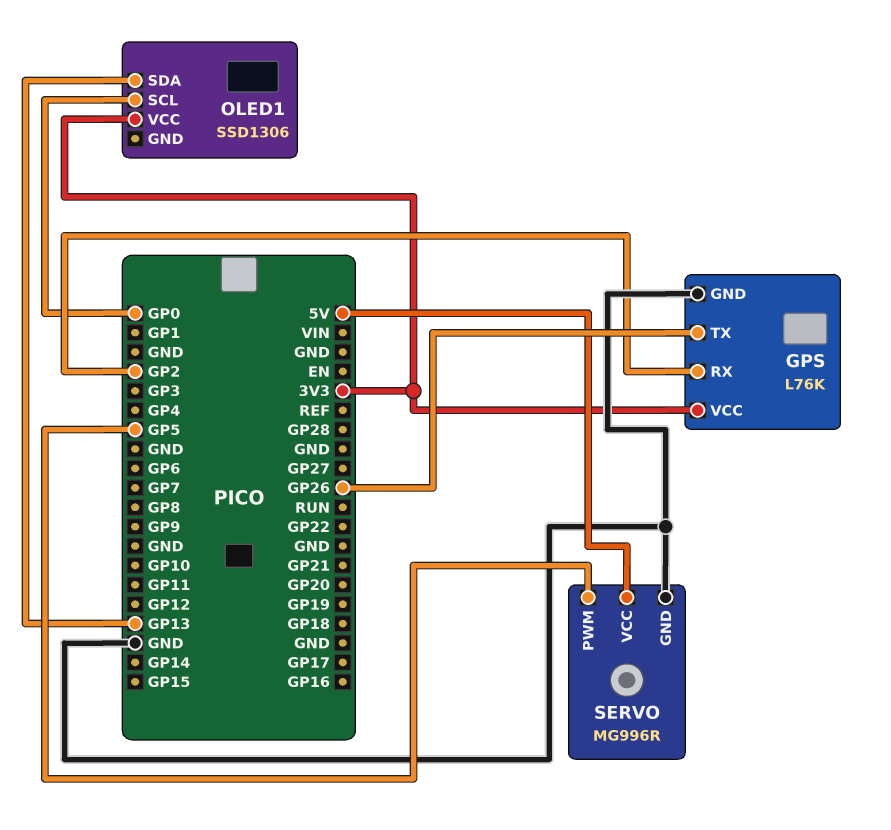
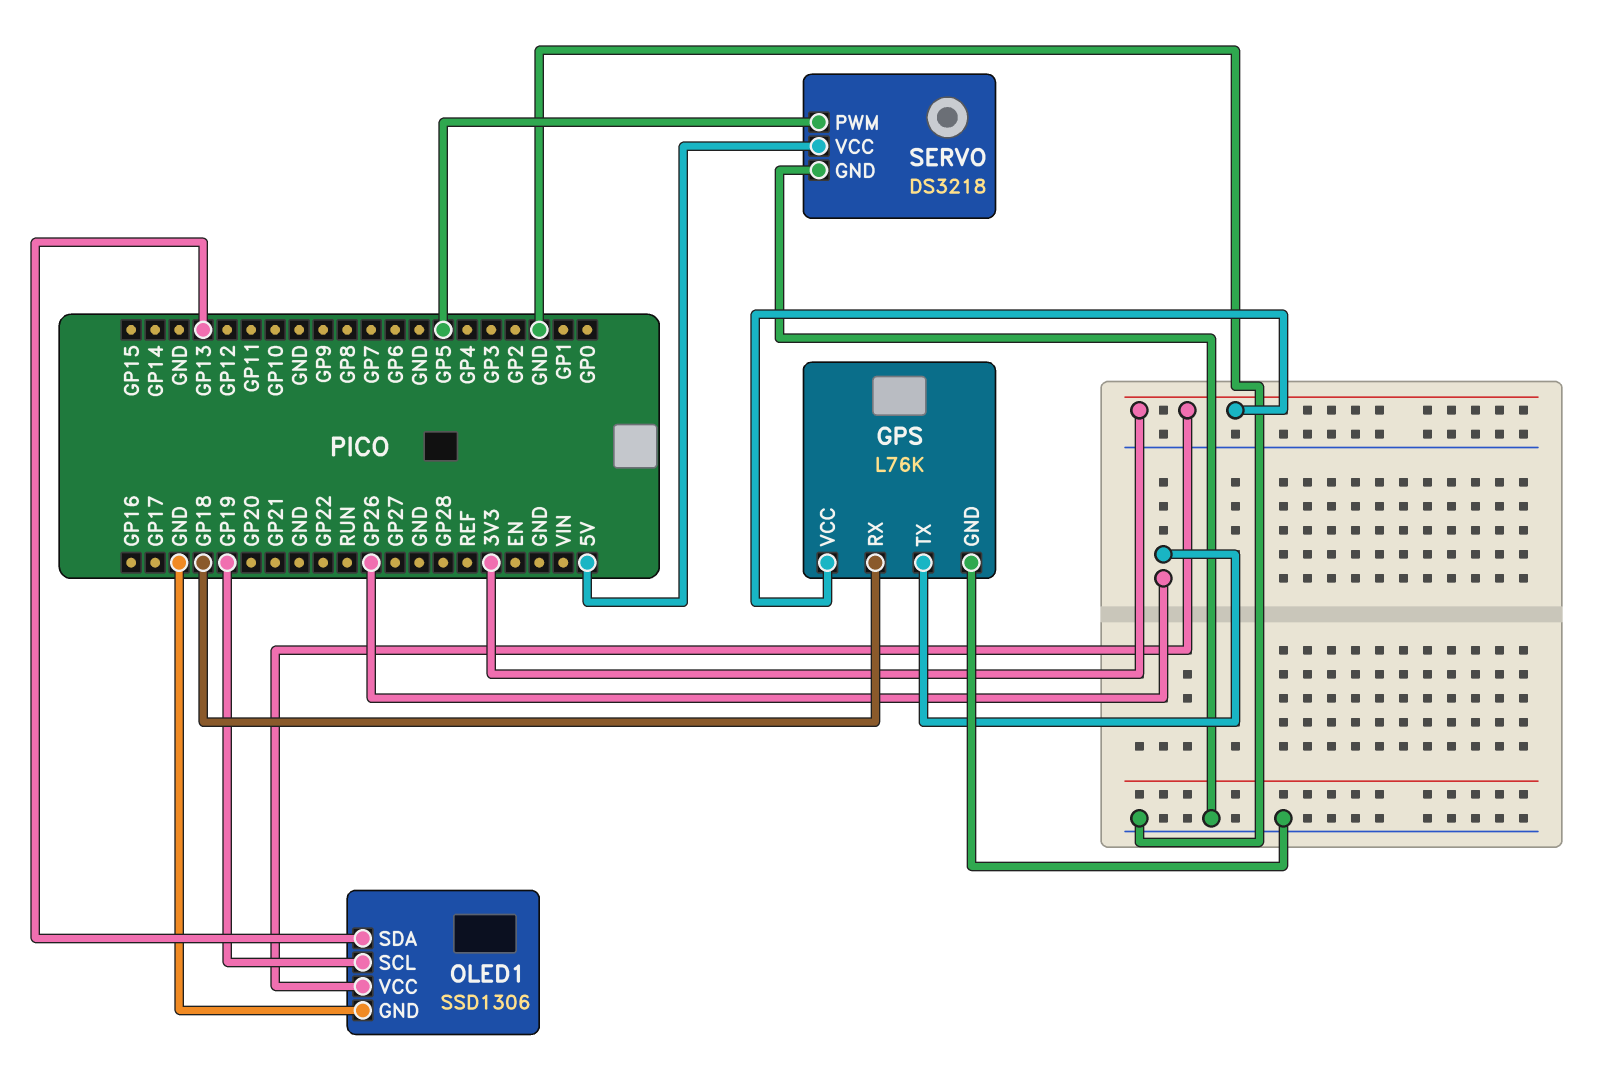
GPS pin RX: GP2 -> GP18
OLED1 pin GND: none -> GND
OLED1 pin SCL: GP0 -> GP19
SERVO: MG996R -> DS3218

